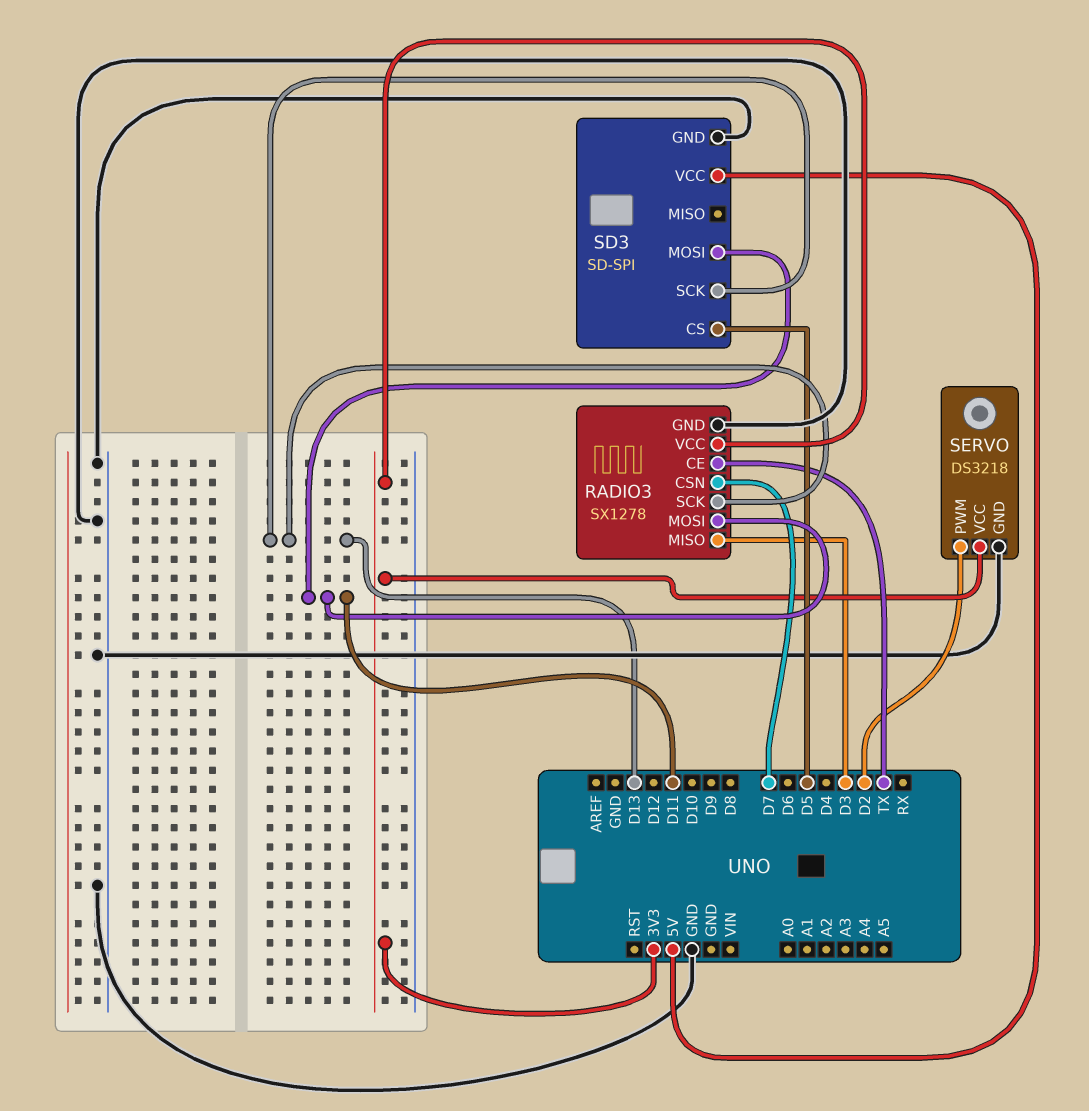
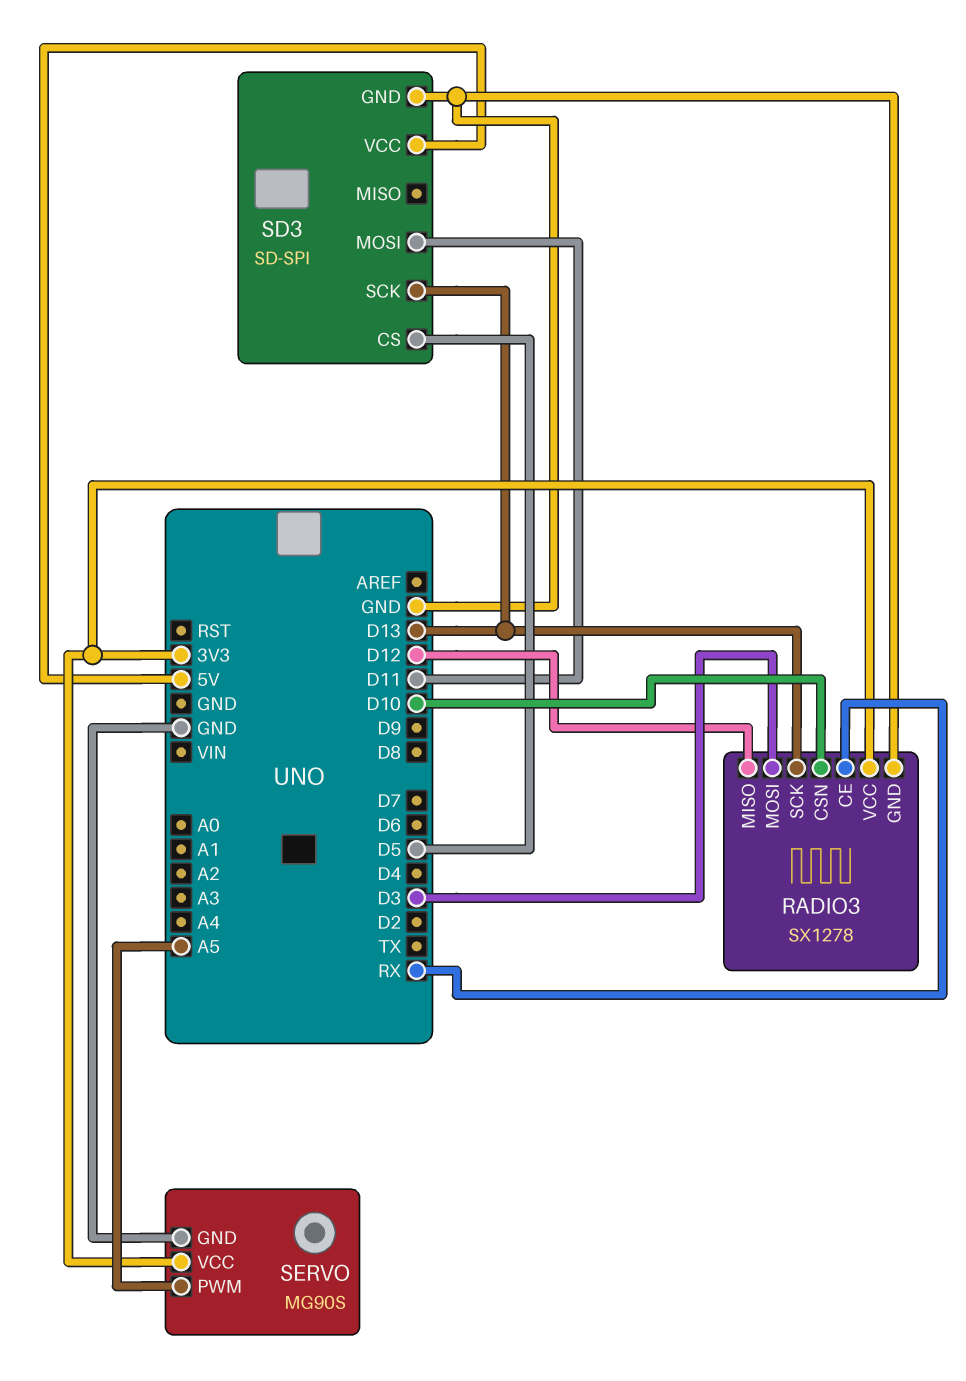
RADIO3 pin CE: TX -> RX
RADIO3 pin CSN: D7 -> D10
RADIO3 pin MISO: D3 -> D12
RADIO3 pin MOSI: D11 -> D3
SERVO: DS3218 -> MG90S
SERVO pin PWM: D2 -> A5

